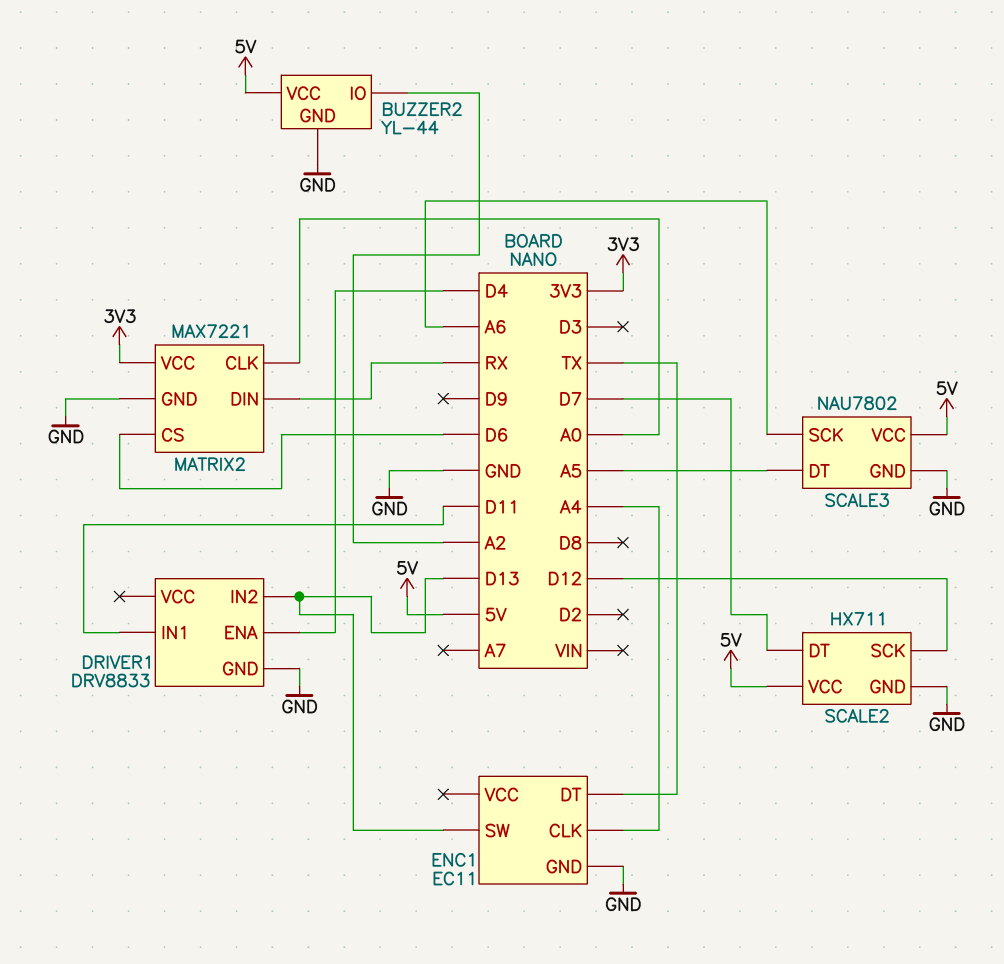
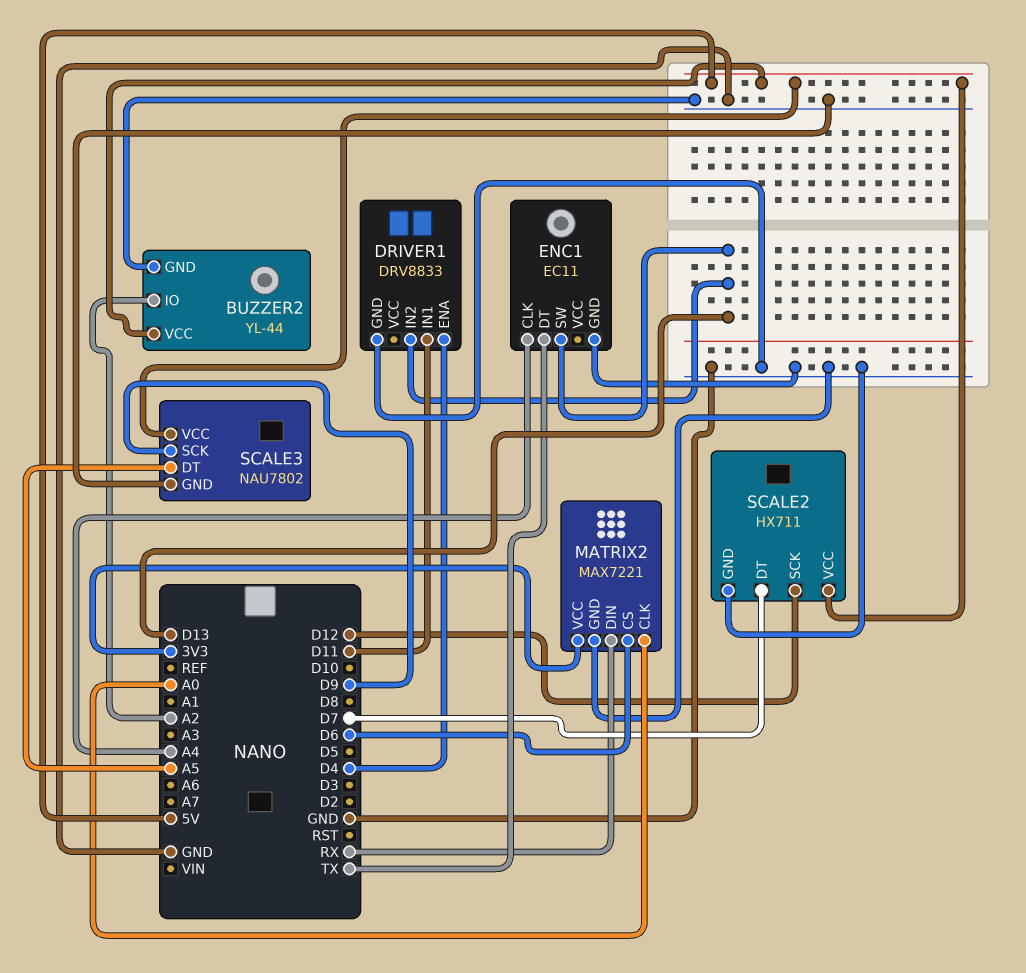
SCALE3 pin SCK: A6 -> D9

